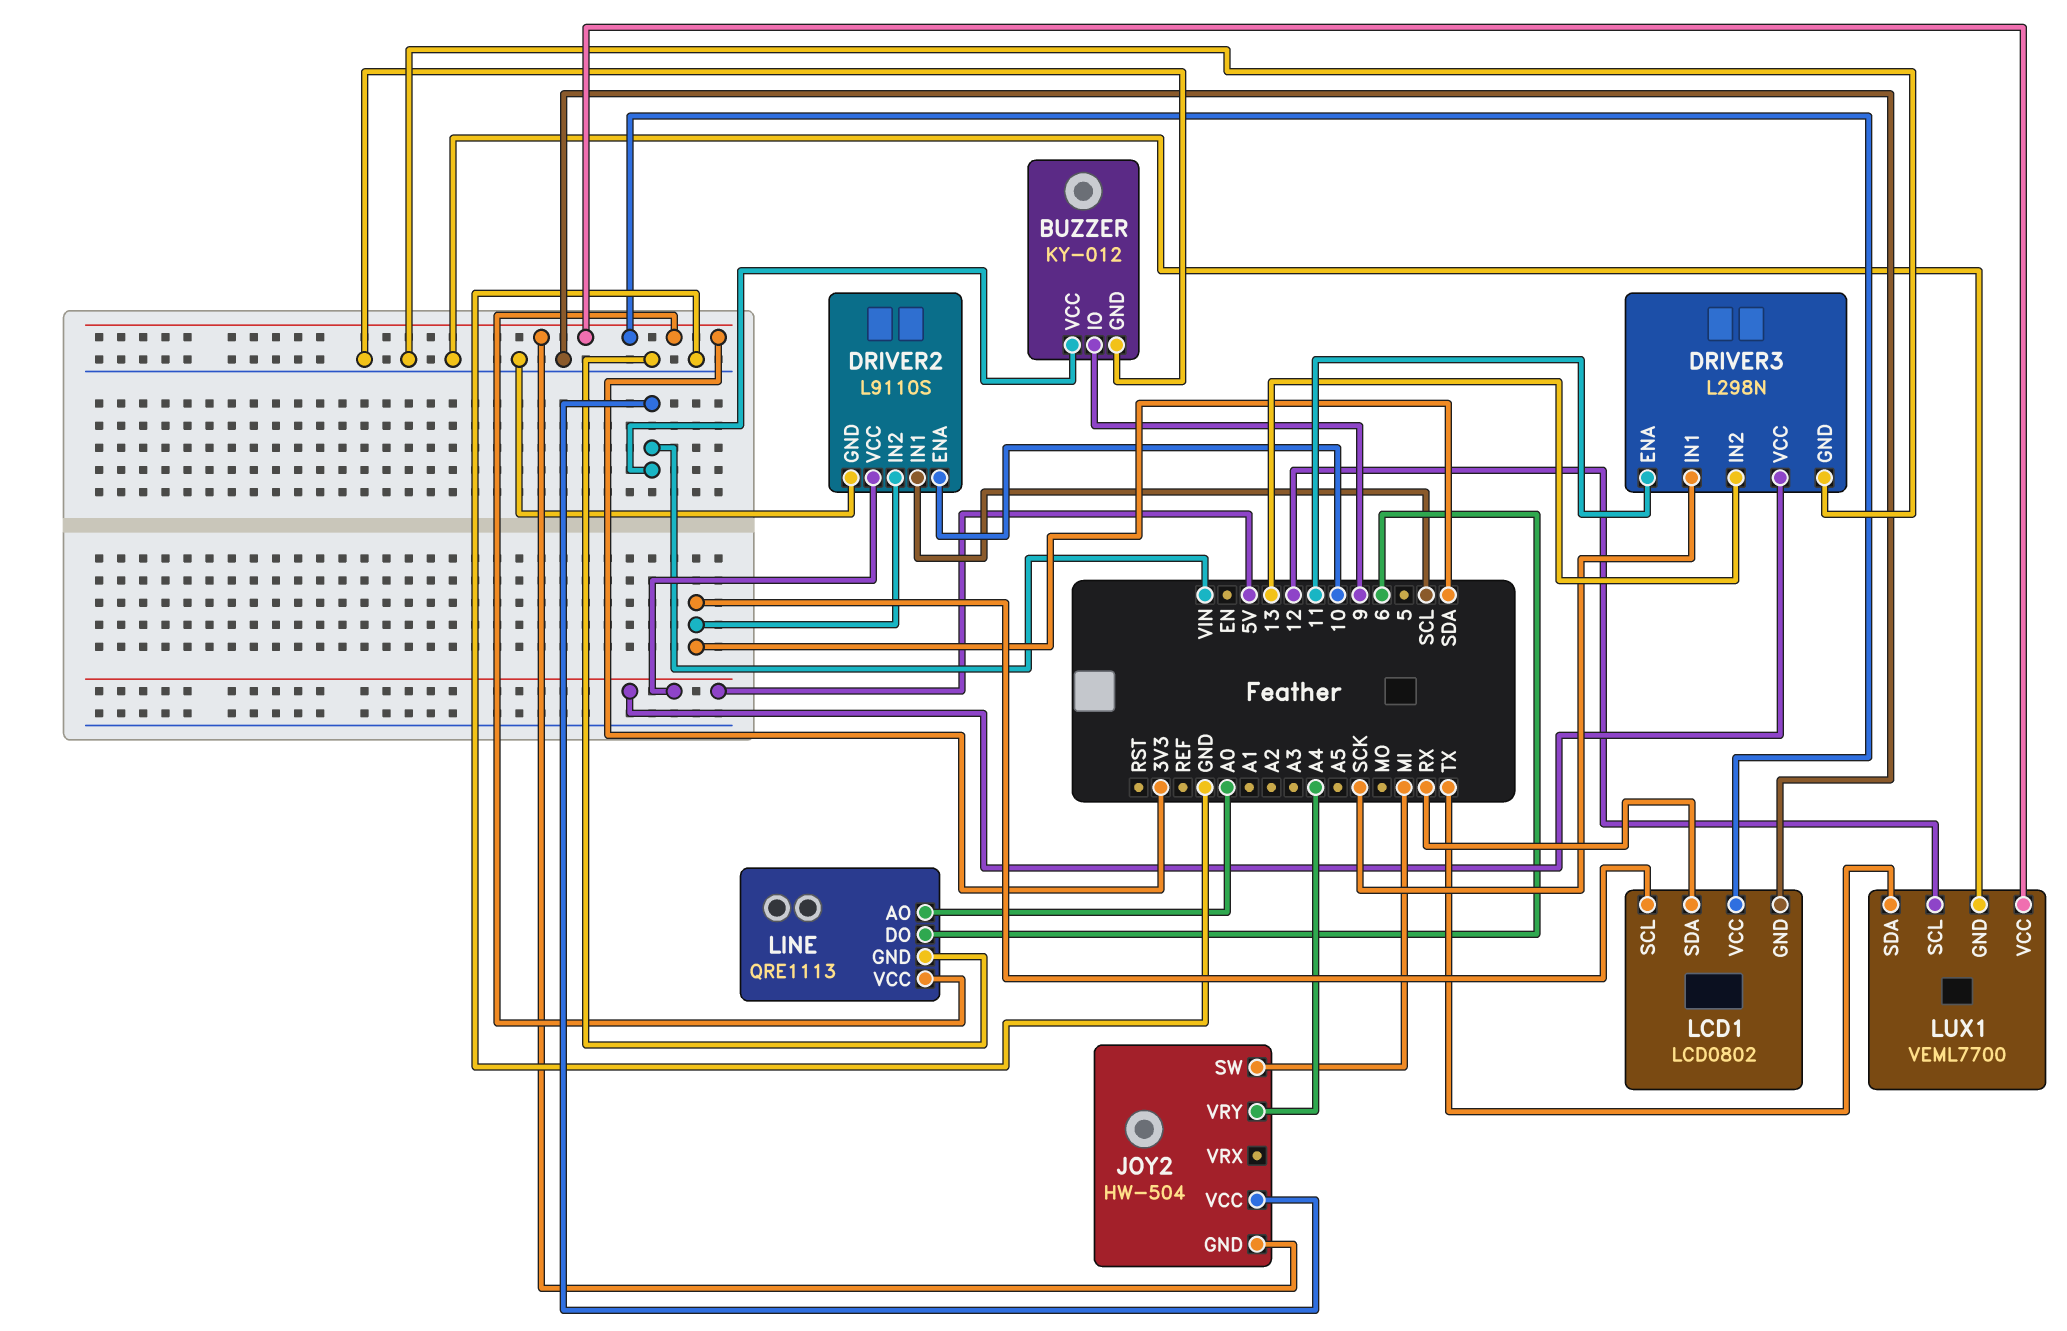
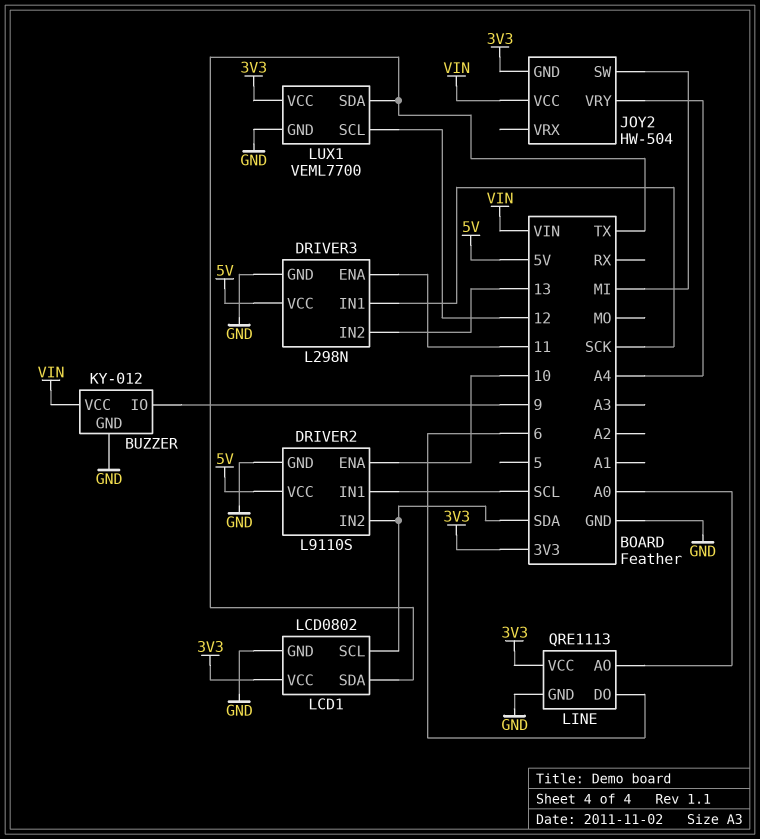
LCD1 pin SDA: RX -> TX

